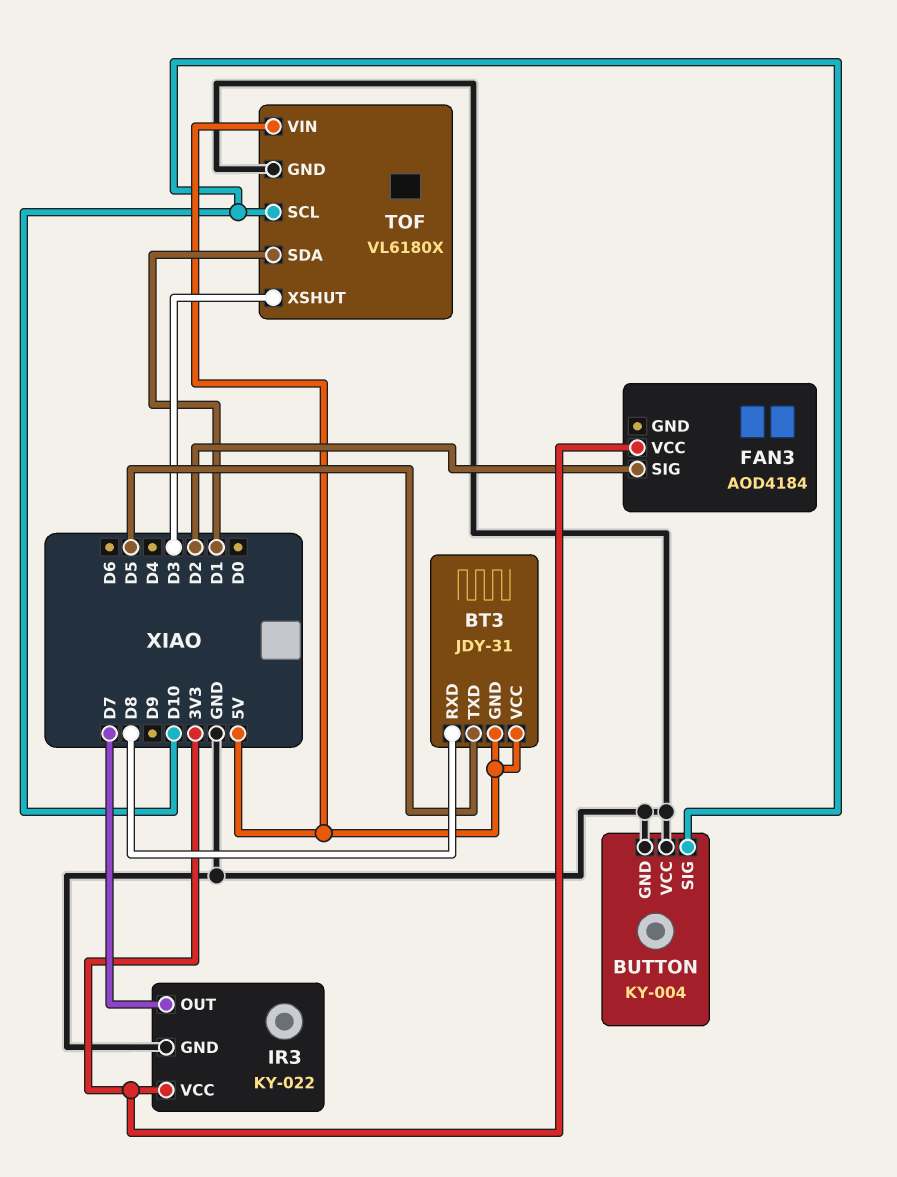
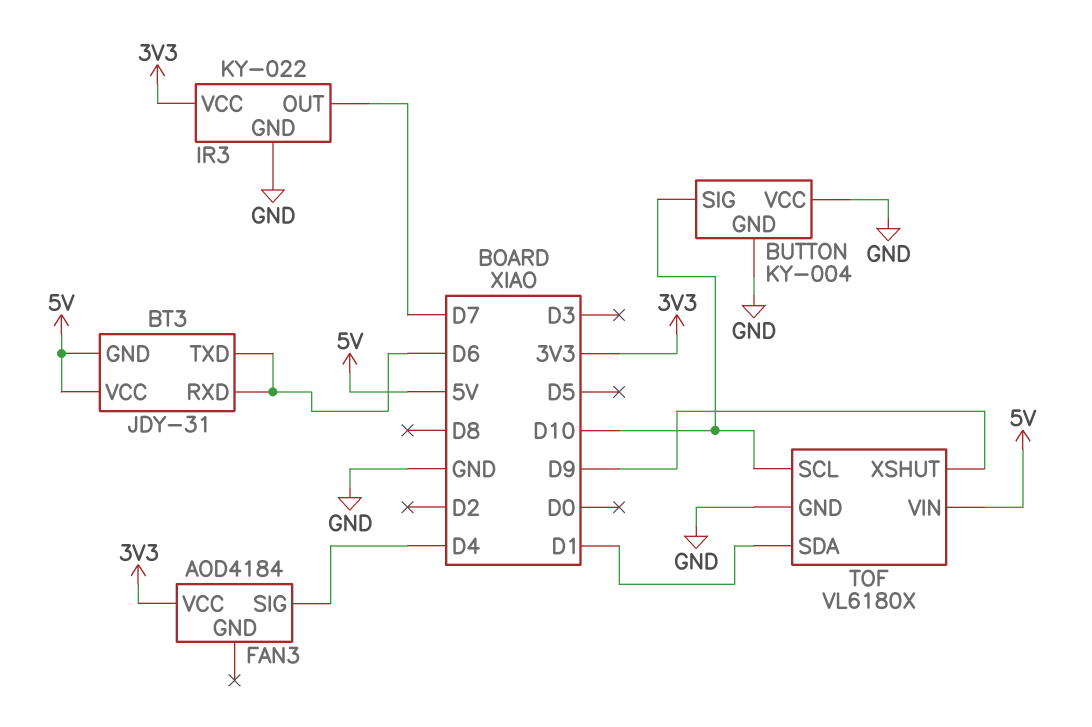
BT3 pin RXD: D8 -> D6
BT3 pin TXD: D5 -> D6
FAN3 pin SIG: D2 -> D4
TOF pin XSHUT: D3 -> D9

